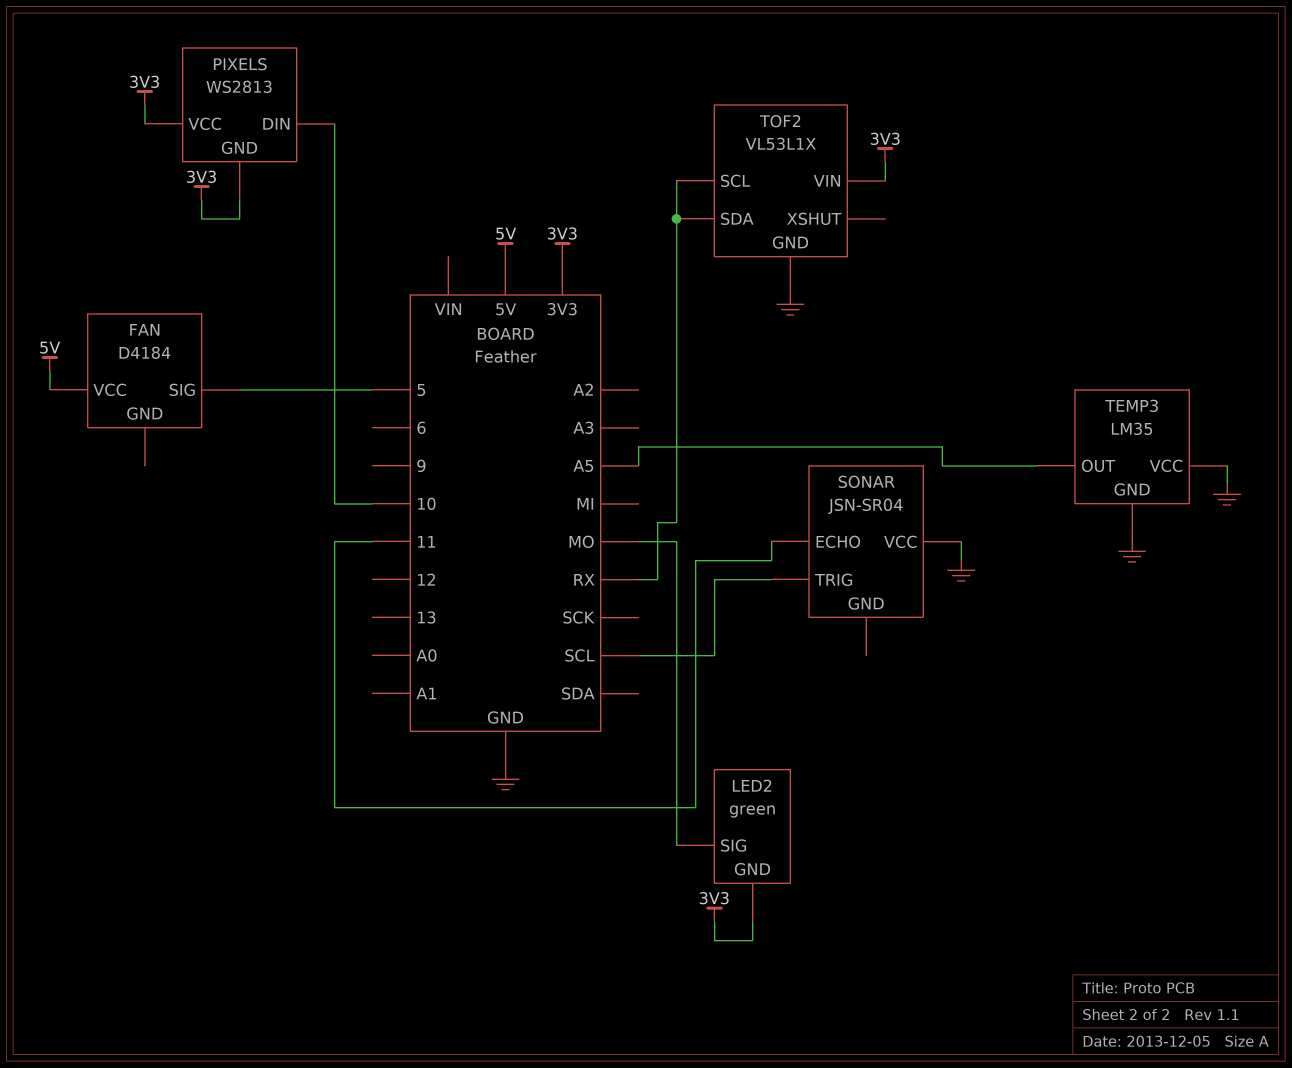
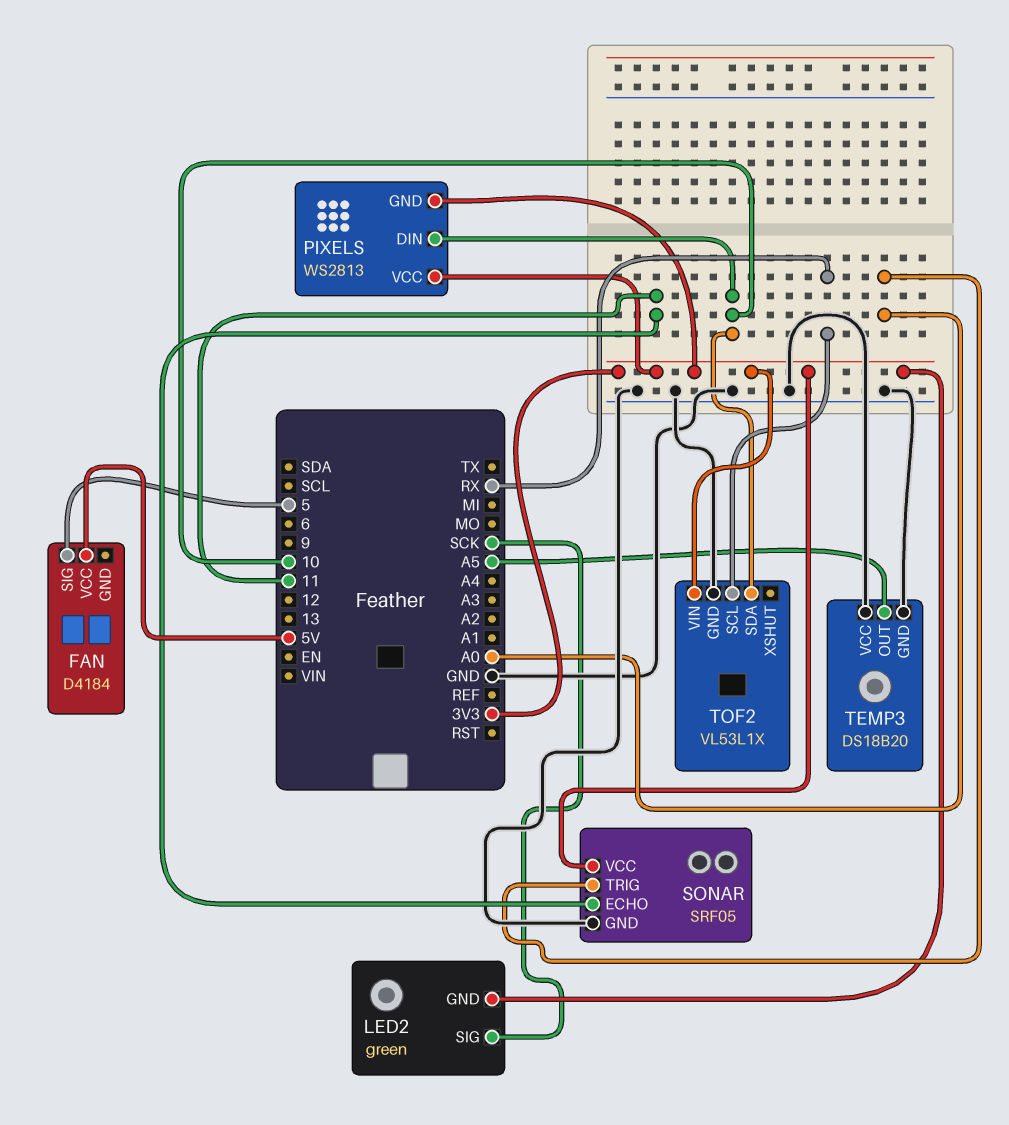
LED2 pin SIG: MO -> SCK
SONAR: JSN-SR04 -> SRF05
SONAR pin GND: none -> GND
SONAR pin TRIG: SCL -> A0
SONAR pin VCC: GND -> 3V3
TEMP3: LM35 -> DS18B20
TOF2 pin SDA: RX -> 10

